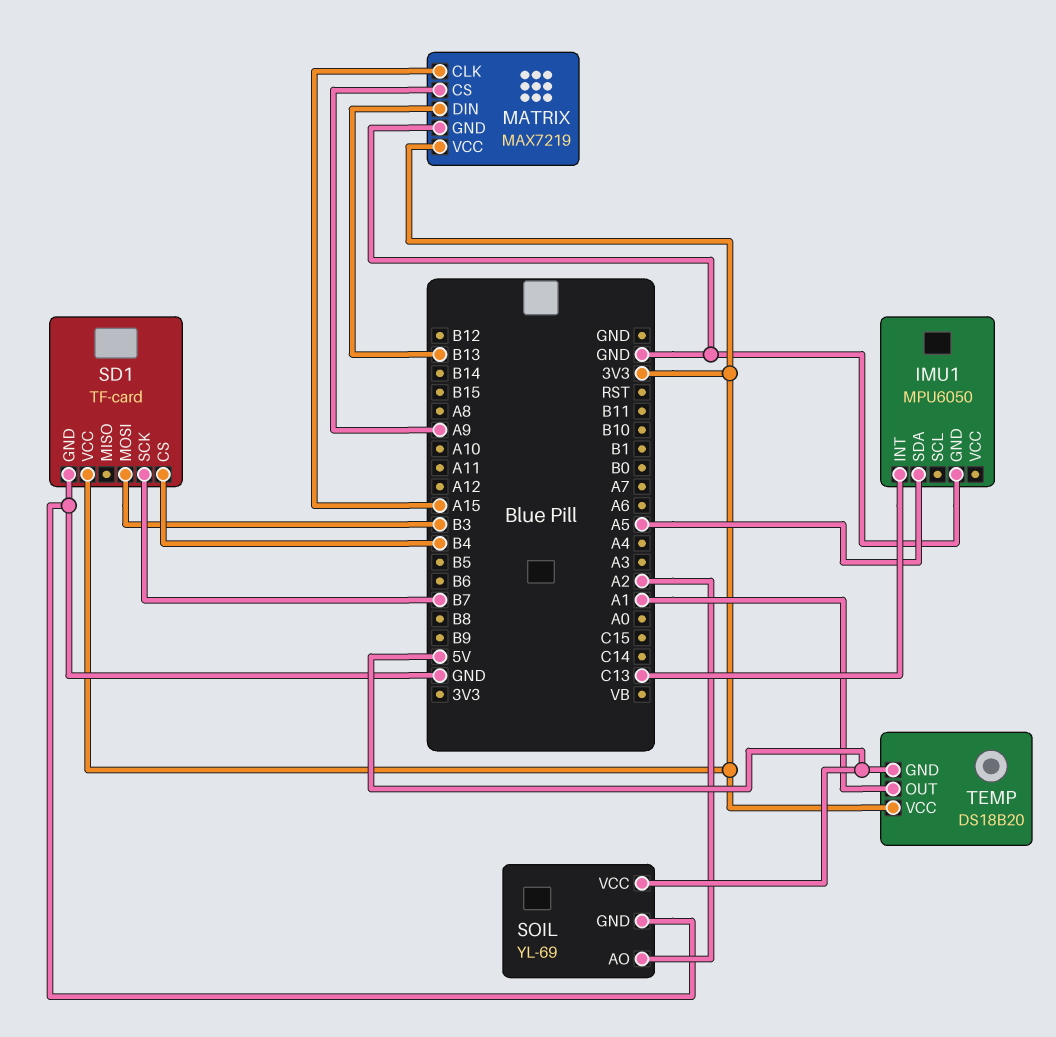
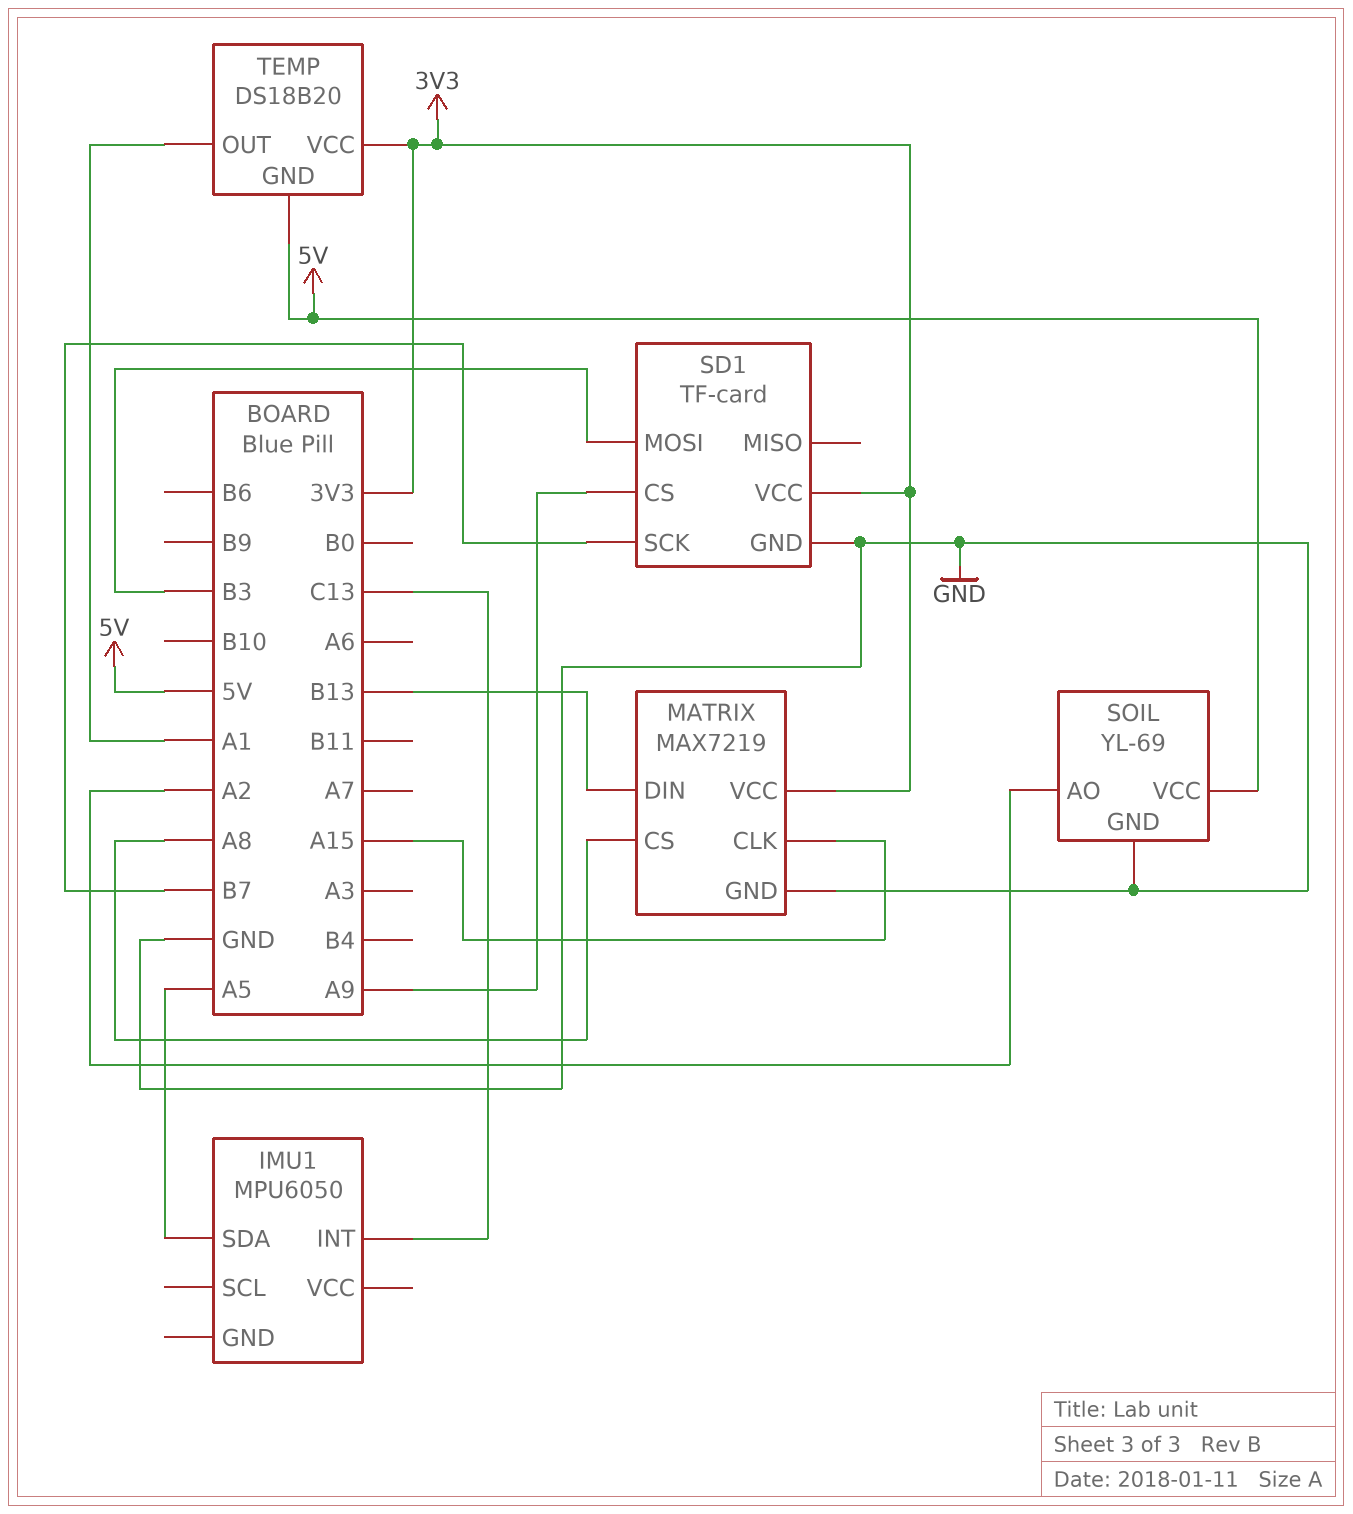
IMU1 pin GND: GND -> none
MATRIX pin CS: A9 -> A8
SD1 pin CS: B4 -> A9

